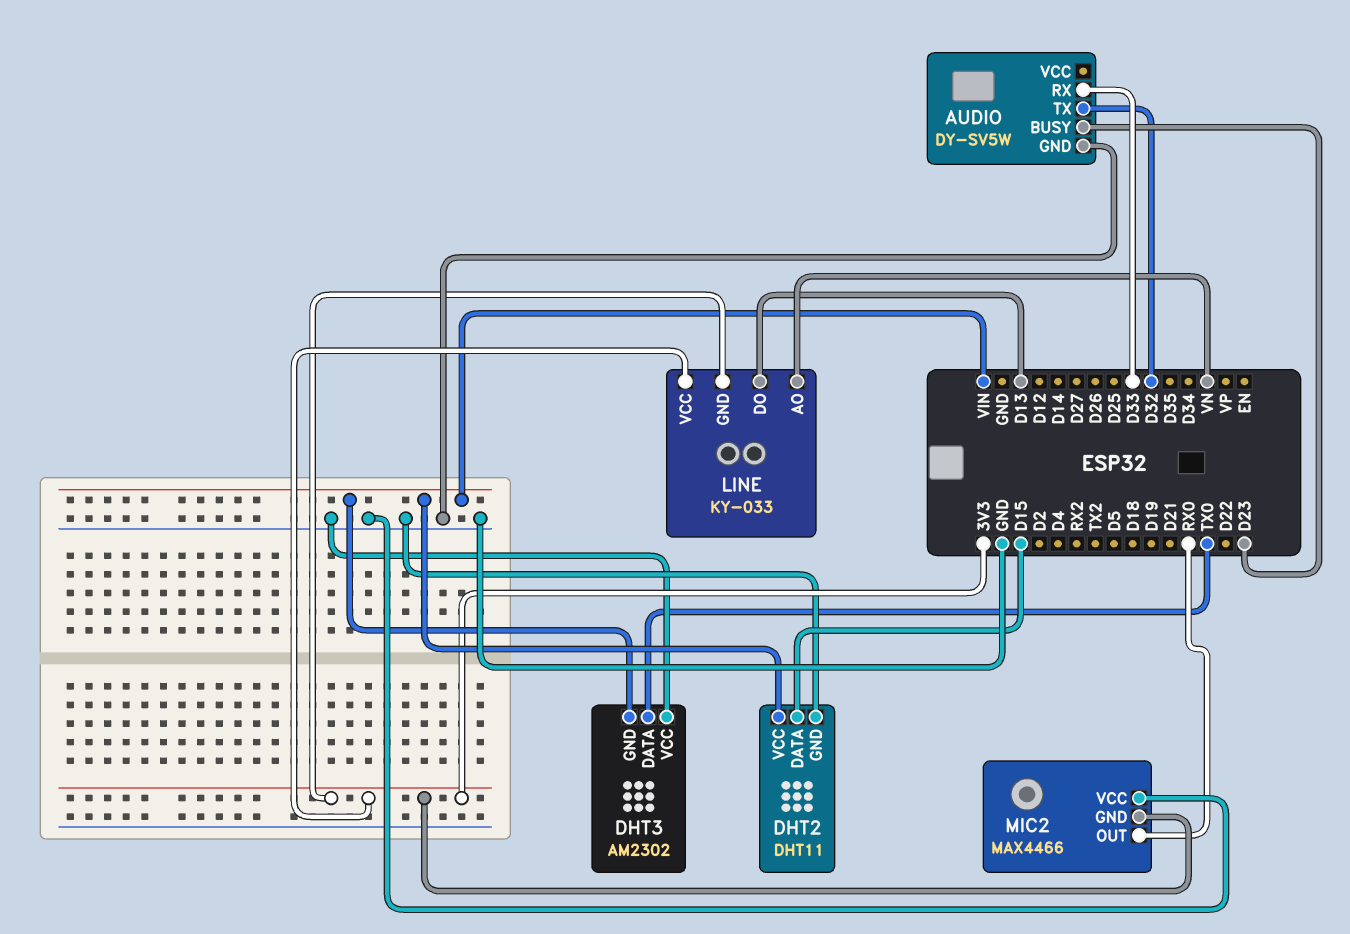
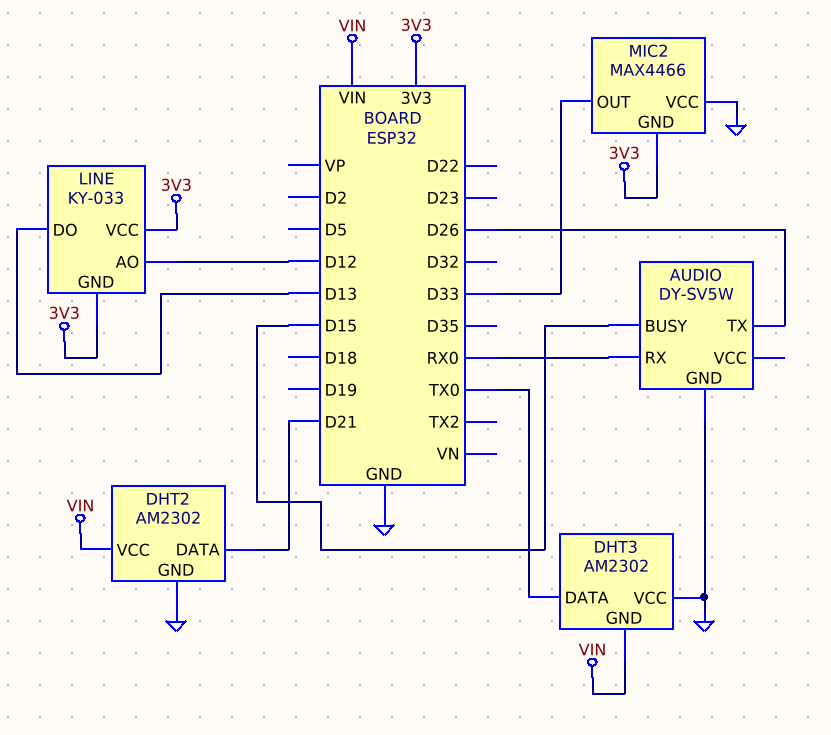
AUDIO pin BUSY: D23 -> D15
AUDIO pin RX: D33 -> RX0
AUDIO pin TX: D32 -> D26
DHT2: DHT11 -> AM2302
DHT2 pin DATA: D15 -> D21
LINE pin AO: VN -> D12
MIC2 pin OUT: RX0 -> D33

